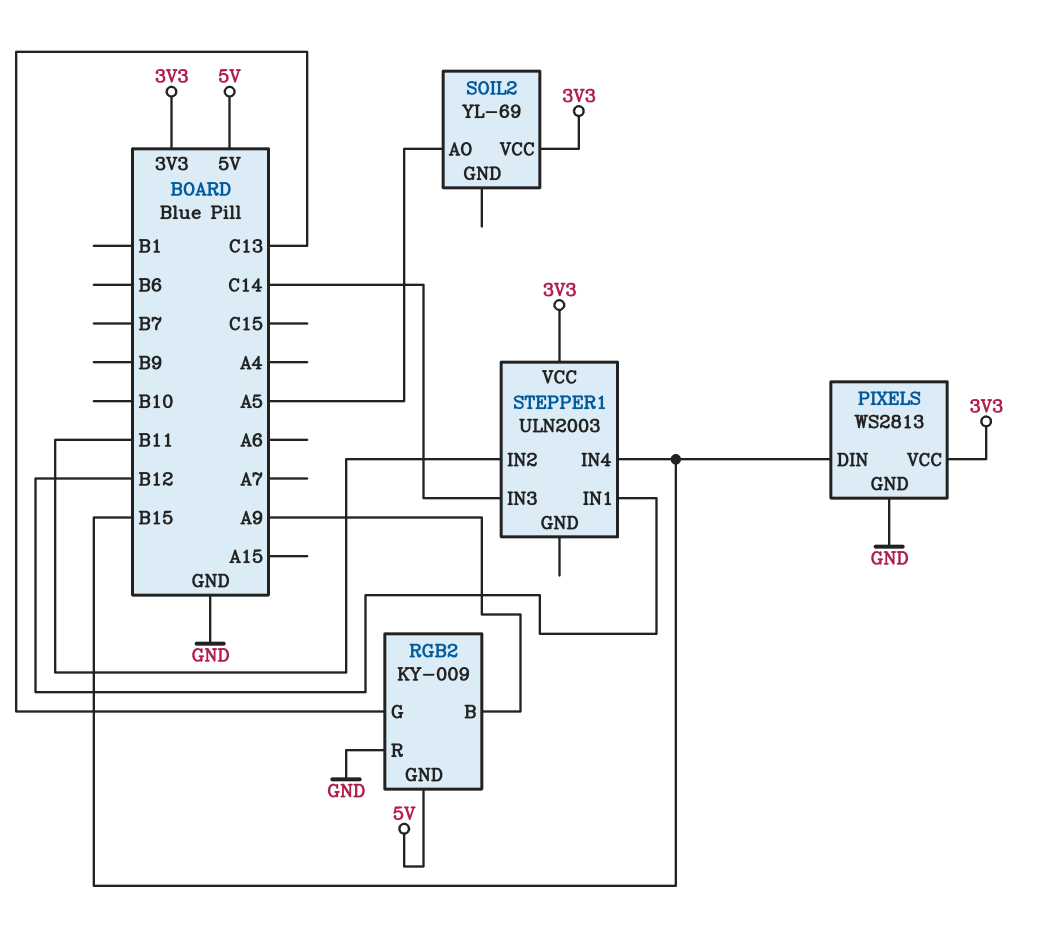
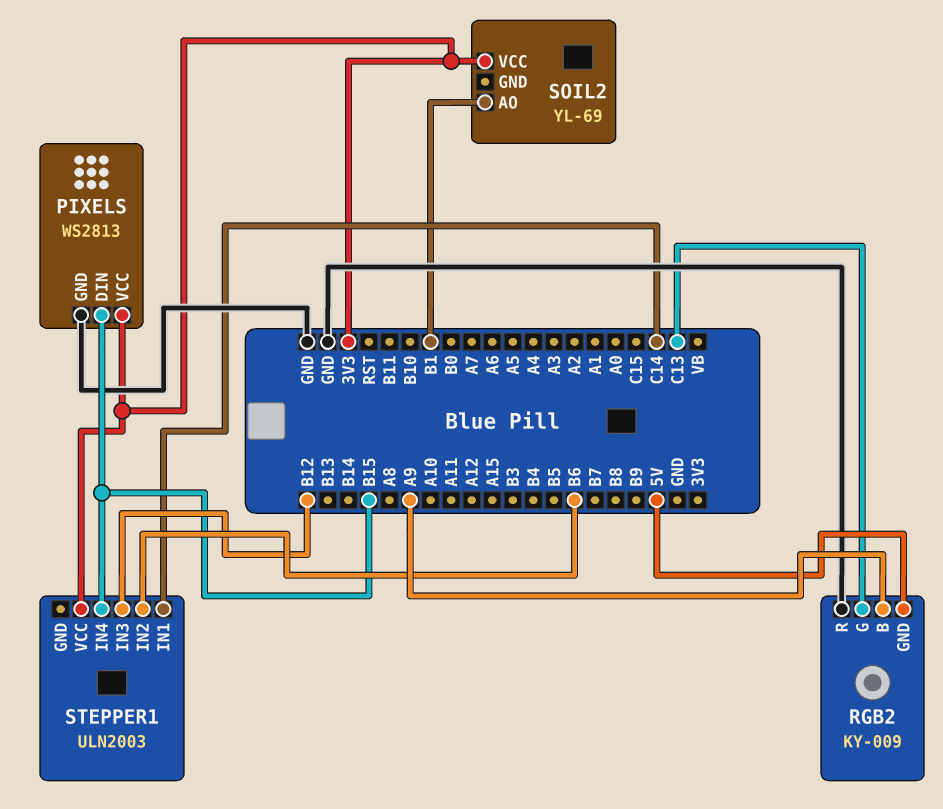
SOIL2 pin AO: A5 -> B1
STEPPER1 pin IN1: B12 -> C14
STEPPER1 pin IN2: B11 -> B6
STEPPER1 pin IN3: C14 -> B12

